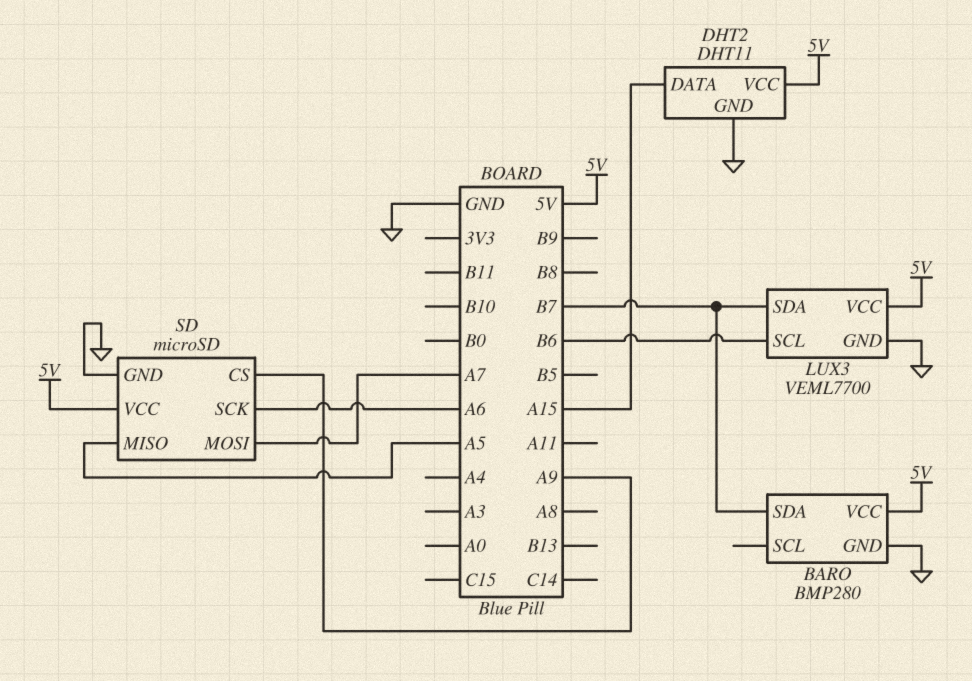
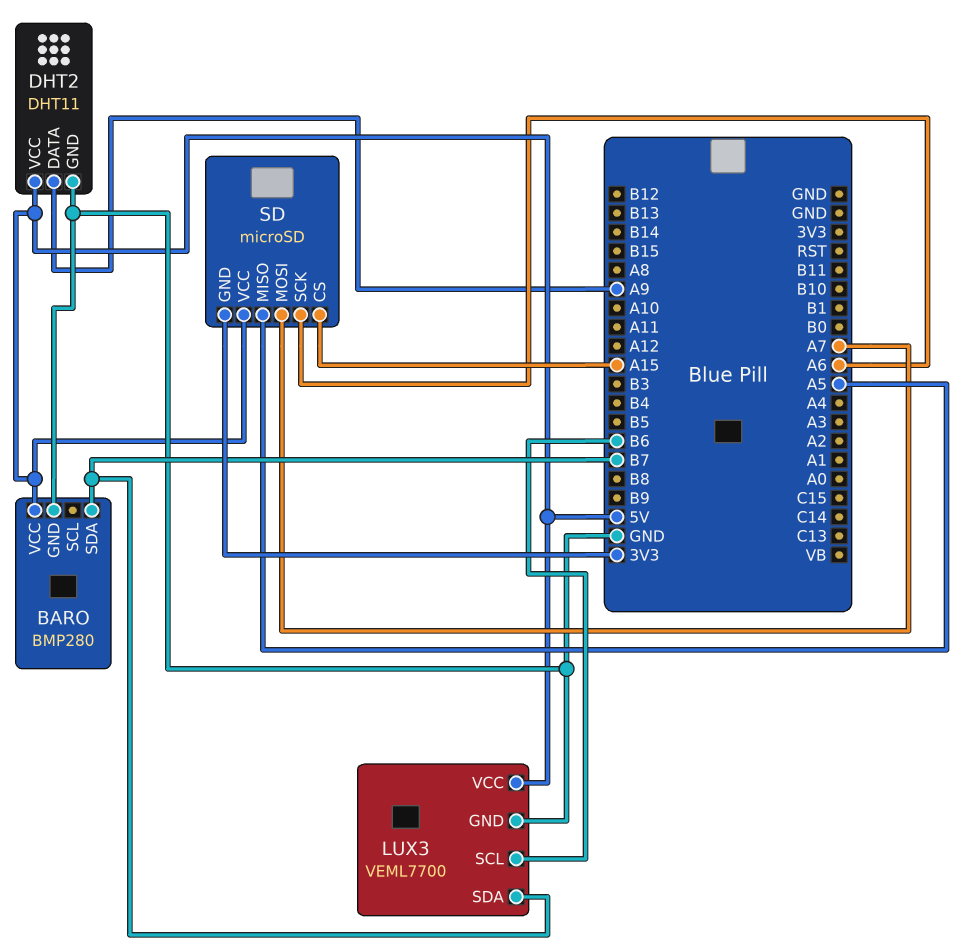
DHT2 pin DATA: A15 -> A9
SD pin CS: A9 -> A15
SD pin GND: GND -> 3V3

